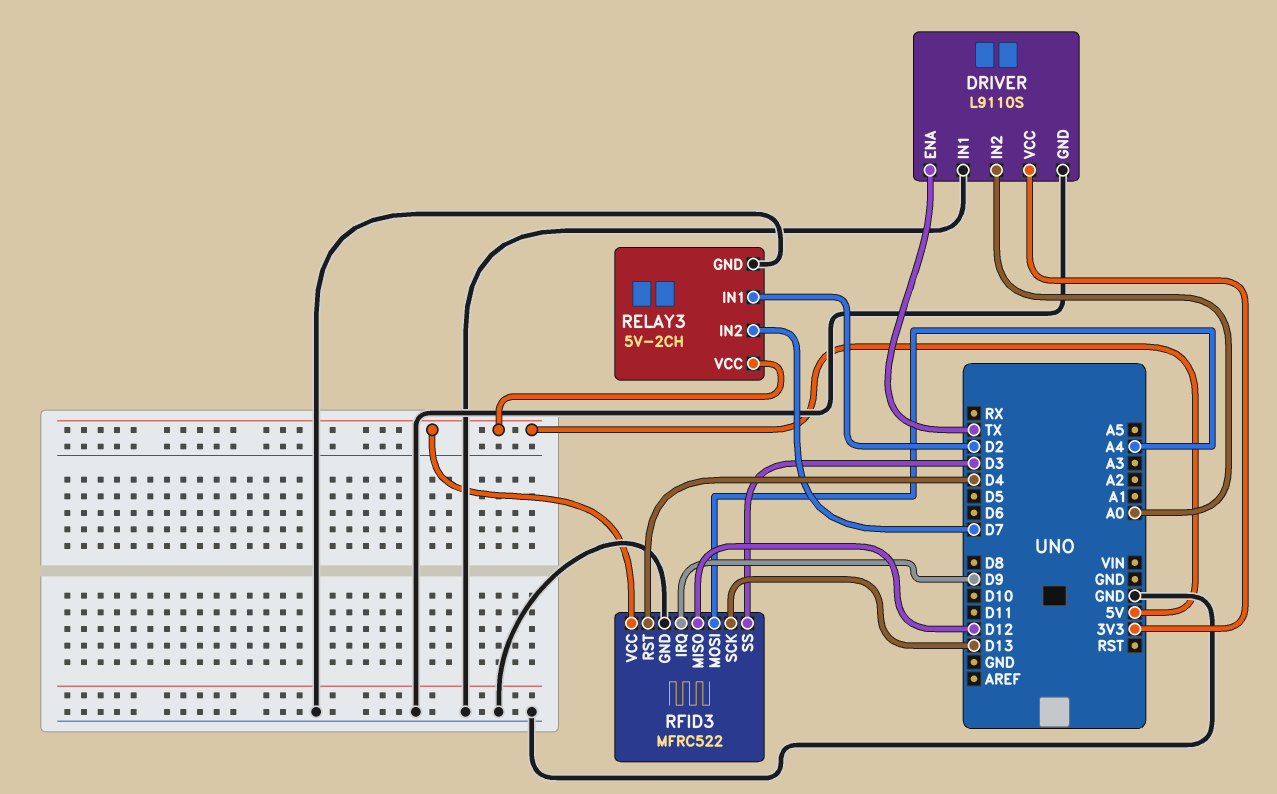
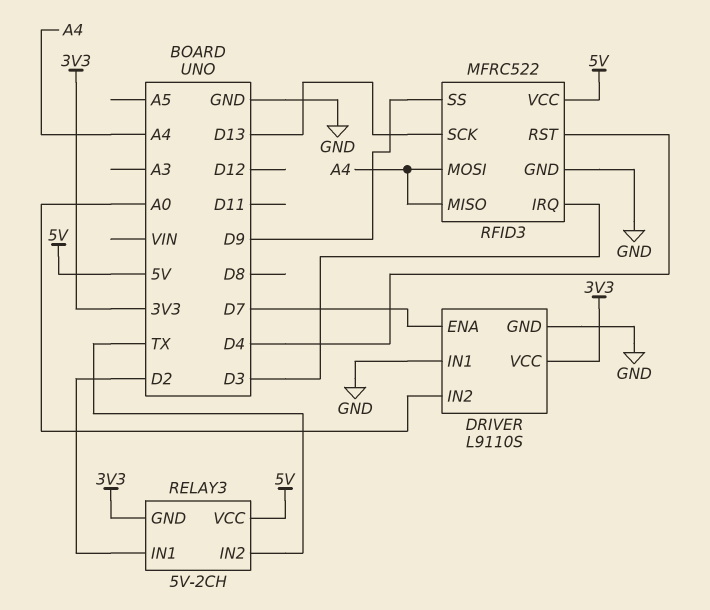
DRIVER pin ENA: TX -> D7
RELAY3 pin GND: GND -> 3V3
RELAY3 pin IN2: D7 -> TX
RFID3 pin IRQ: D9 -> D3
RFID3 pin MISO: D12 -> A4
RFID3 pin SS: D3 -> D9

